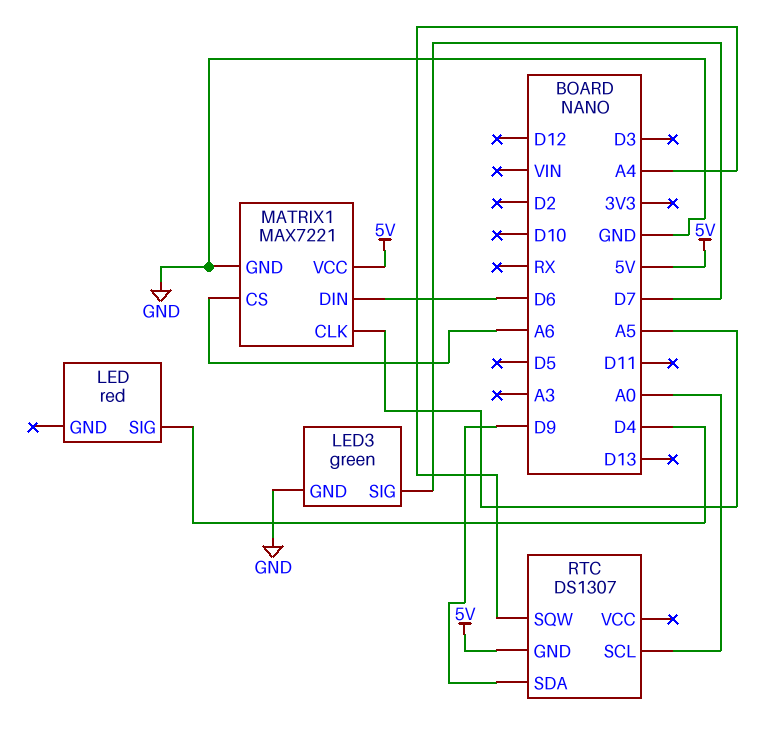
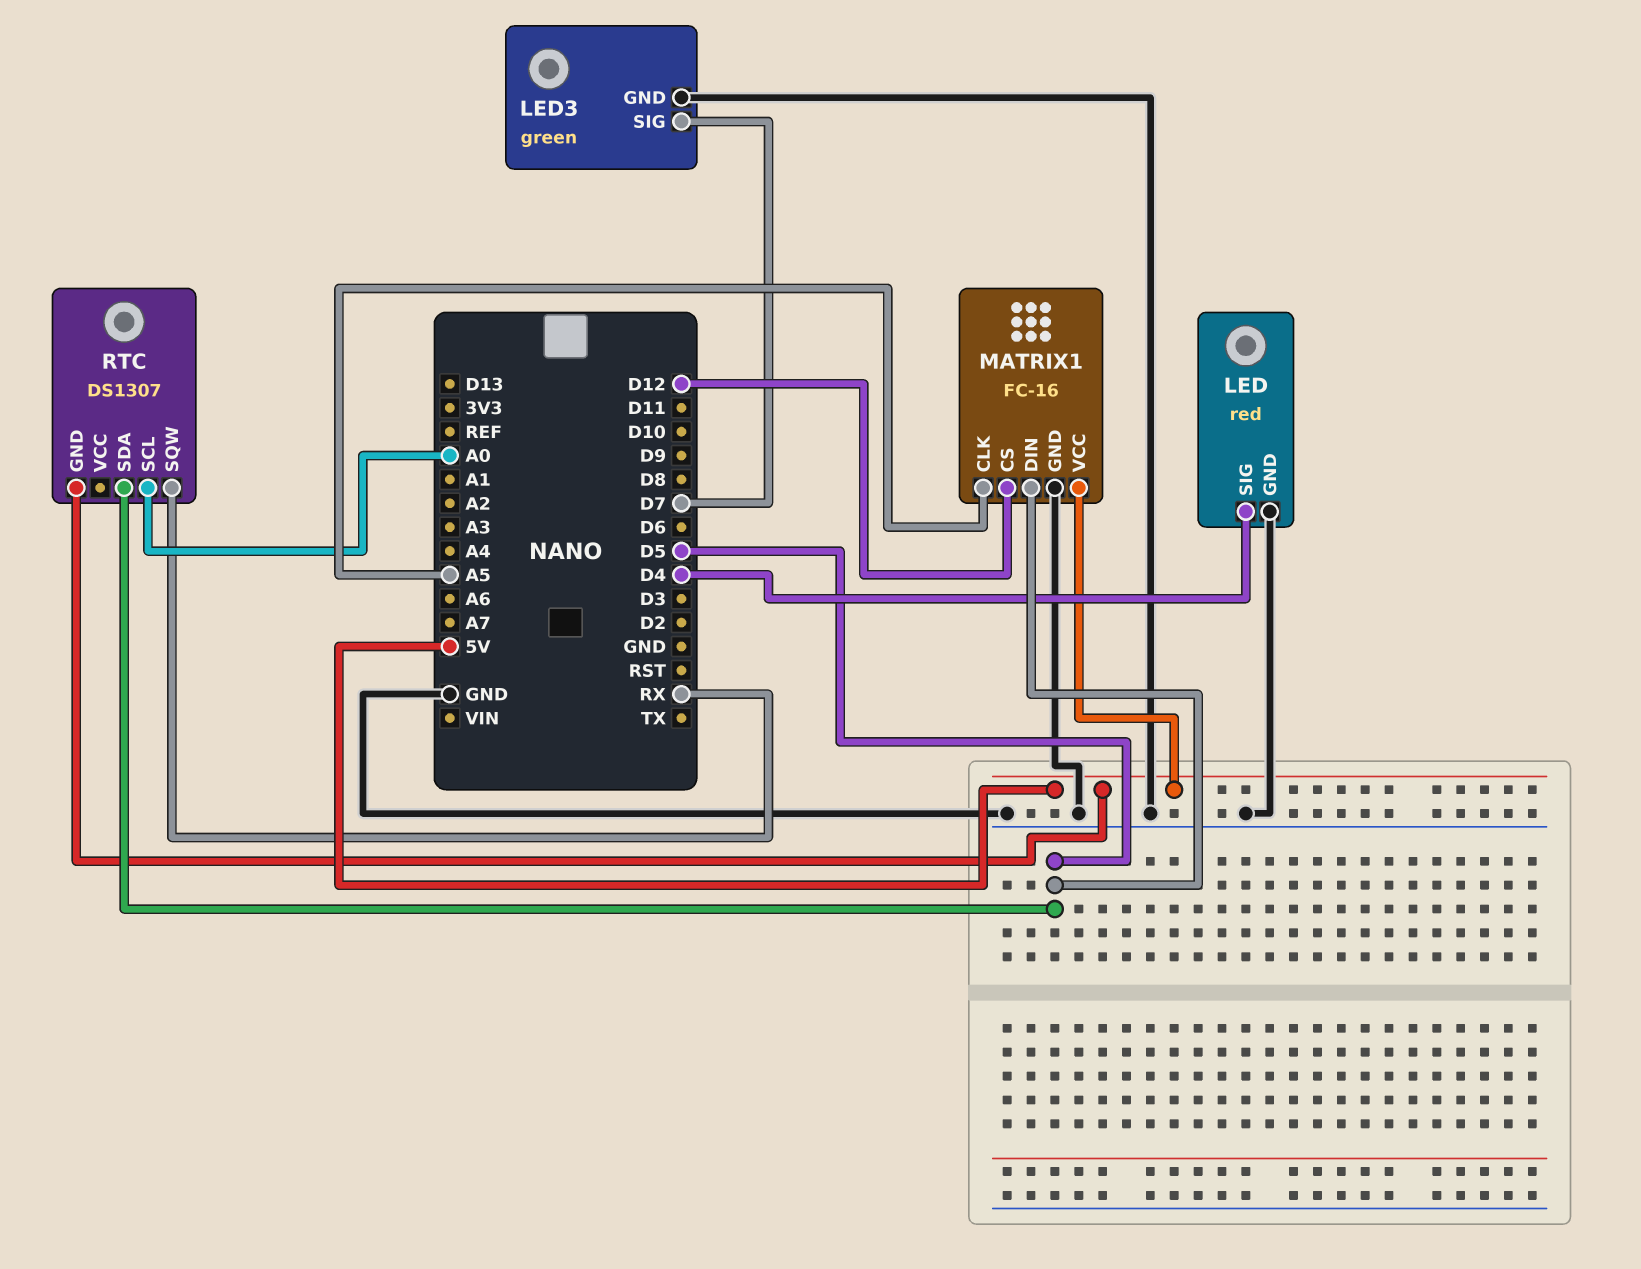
LED pin GND: none -> GND
MATRIX1: MAX7221 -> FC-16
MATRIX1 pin CS: A6 -> D12
MATRIX1 pin DIN: D6 -> D5
RTC pin SDA: D9 -> D5
RTC pin SQW: A4 -> RX

